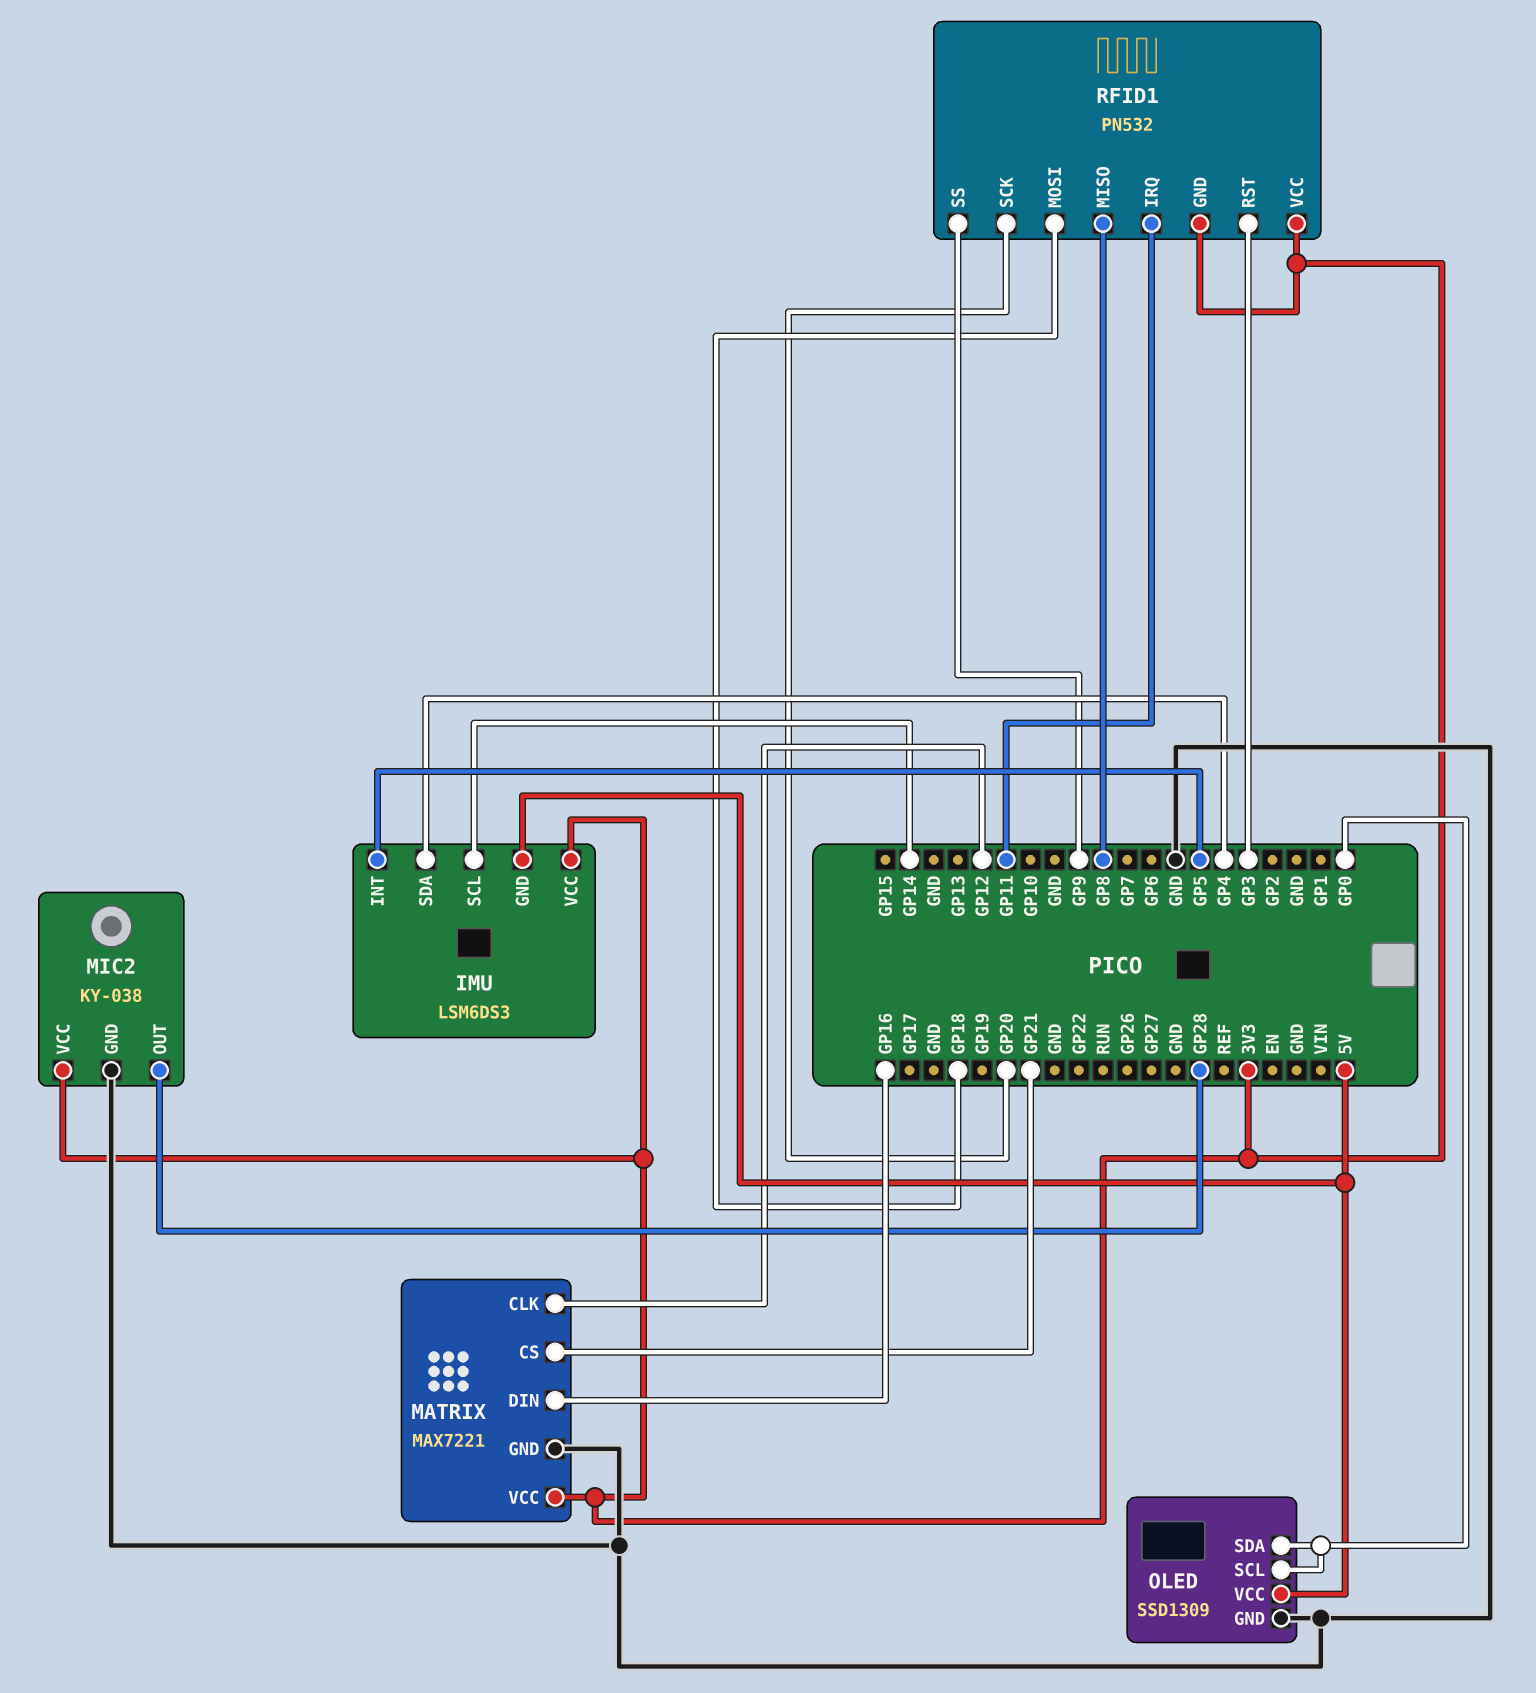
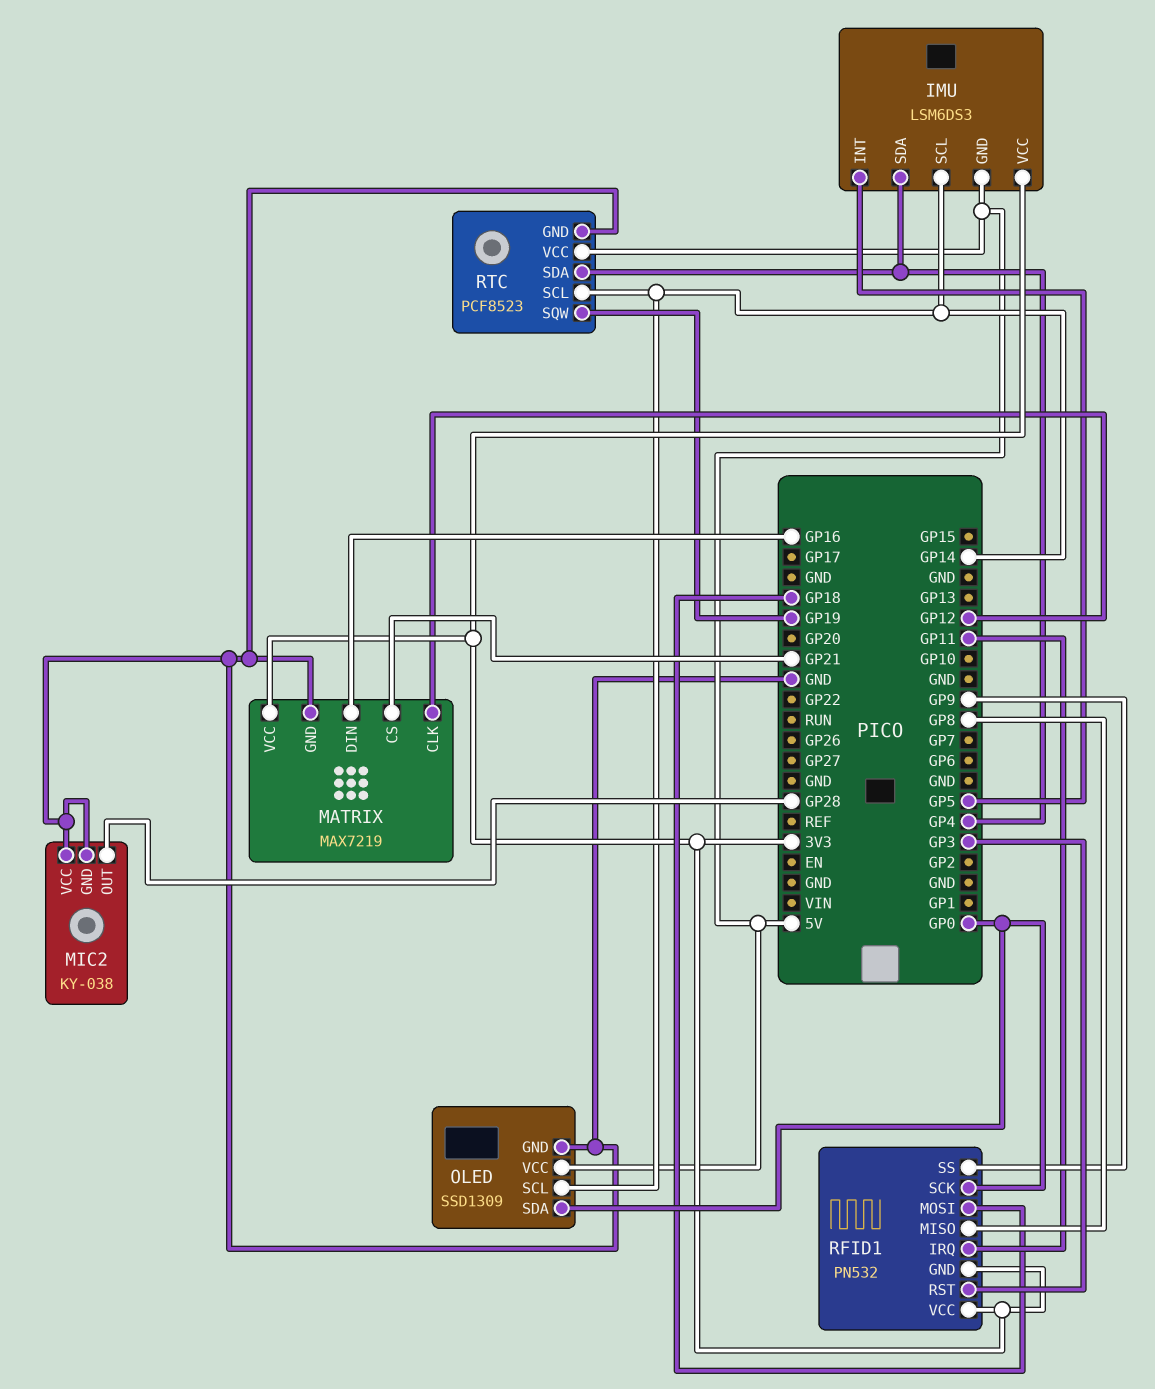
MATRIX: MAX7221 -> MAX7219
MIC2 pin VCC: 3V3 -> GND
OLED pin SCL: GP0 -> GP14
RFID1 pin SCK: GP20 -> GP0
RTC: none -> PCF8523
RTC pin GND: none -> GND
RTC pin SCL: none -> GP14
RTC pin SDA: none -> GP4
RTC pin SQW: none -> GP19
RTC pin VCC: none -> 5V

